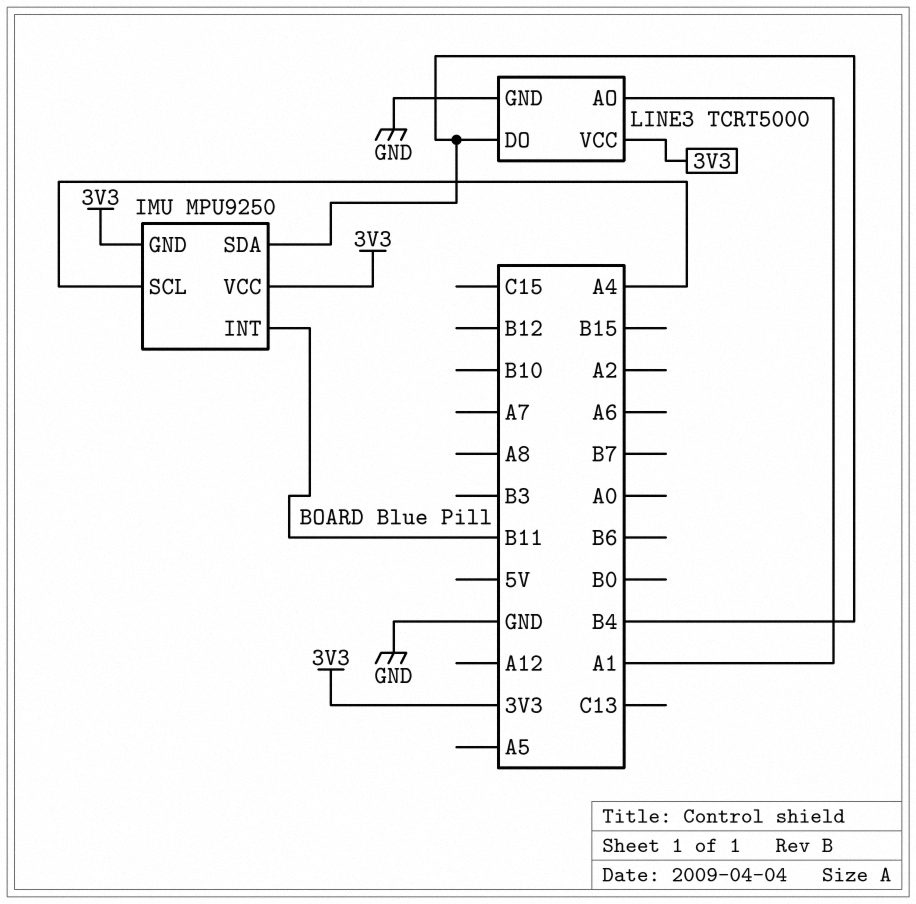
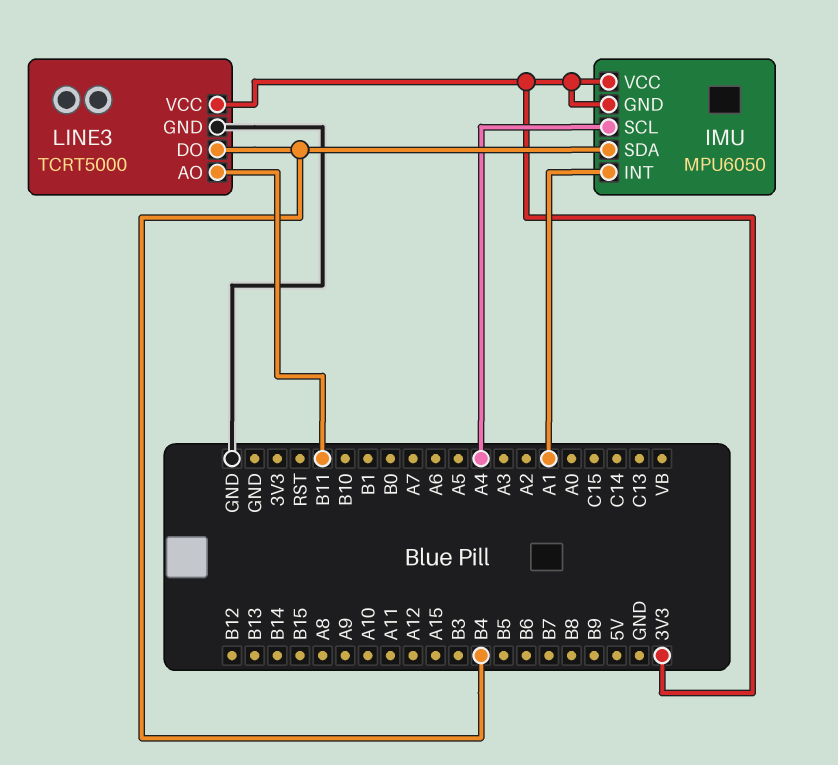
IMU: MPU9250 -> MPU6050
IMU pin INT: B11 -> A1
LINE3 pin AO: A1 -> B11

